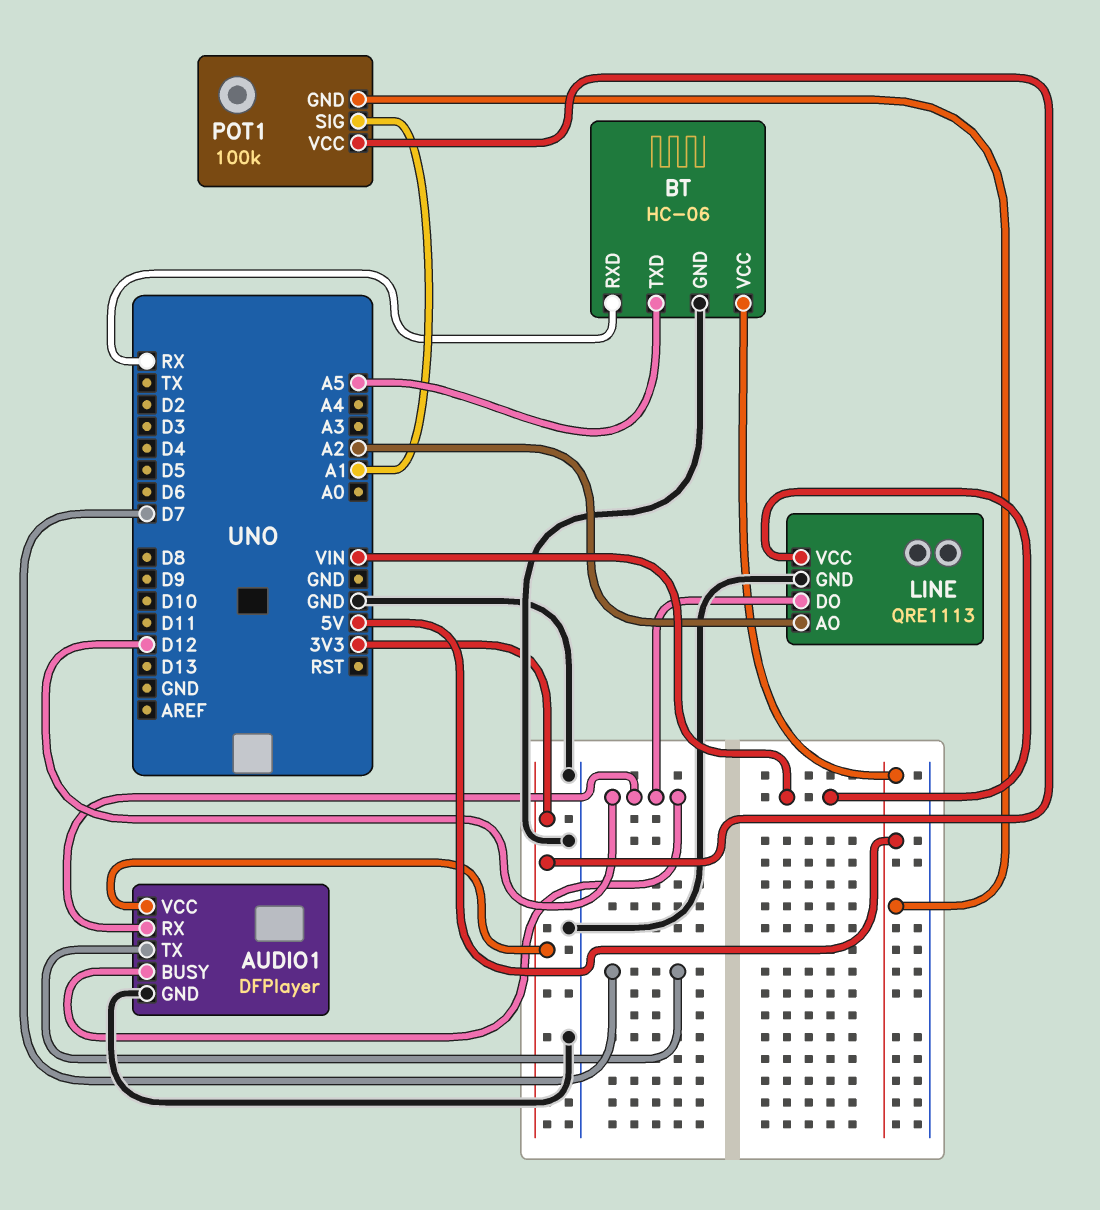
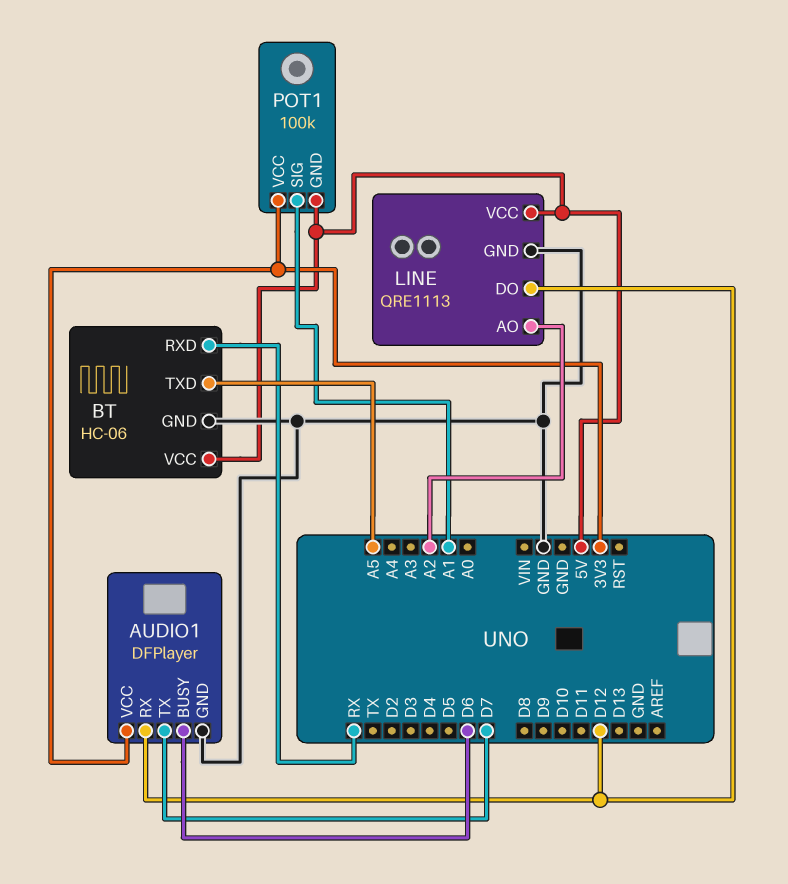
AUDIO1 pin BUSY: D12 -> D6
LINE pin VCC: VIN -> 5V

